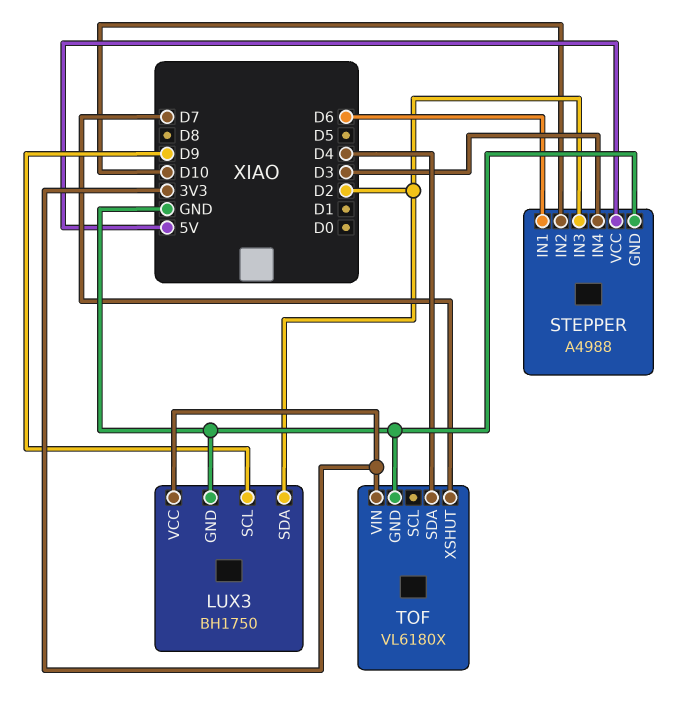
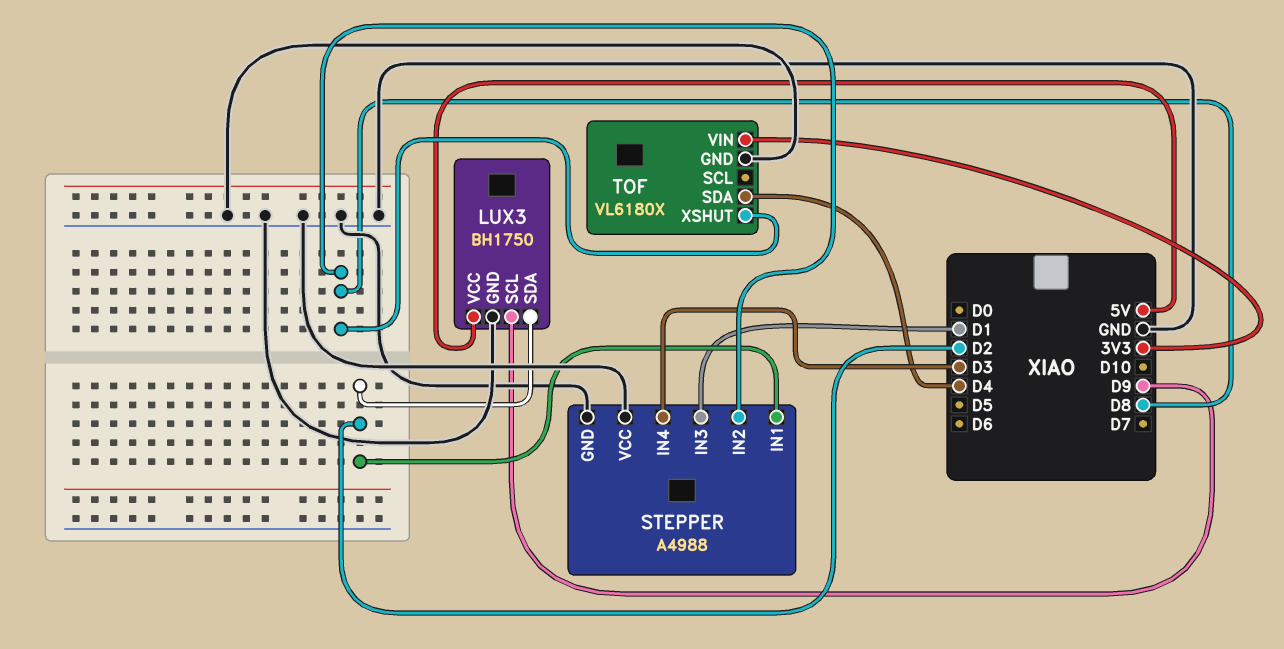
LUX3 pin VCC: 3V3 -> 5V
STEPPER pin IN1: D6 -> D2
STEPPER pin IN2: D10 -> D8
STEPPER pin IN3: D2 -> D1
STEPPER pin VCC: 5V -> GND
TOF pin XSHUT: D7 -> D8

